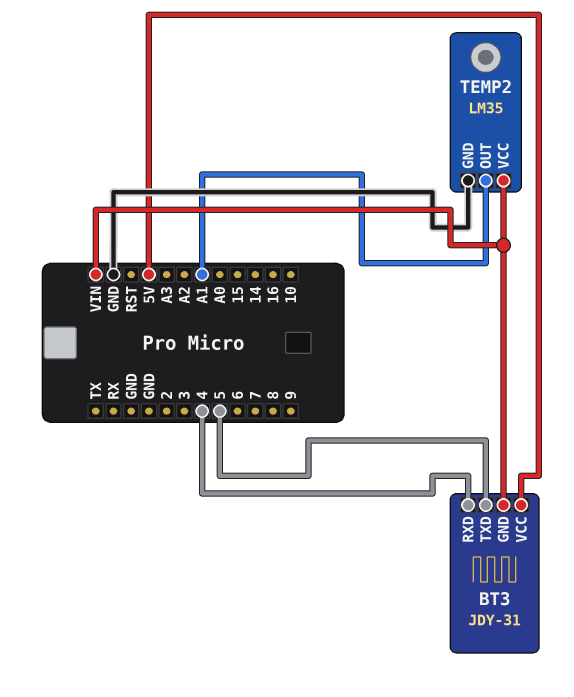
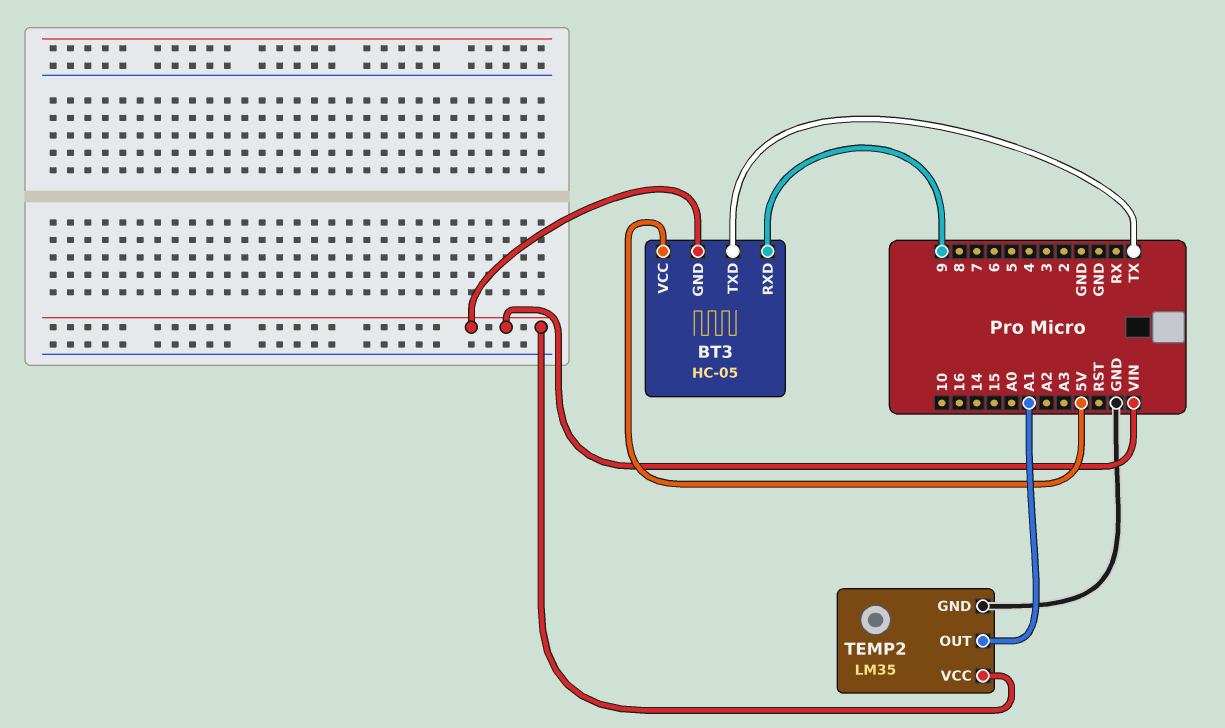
BT3: JDY-31 -> HC-05
BT3 pin RXD: 4 -> 9
BT3 pin TXD: 5 -> TX

